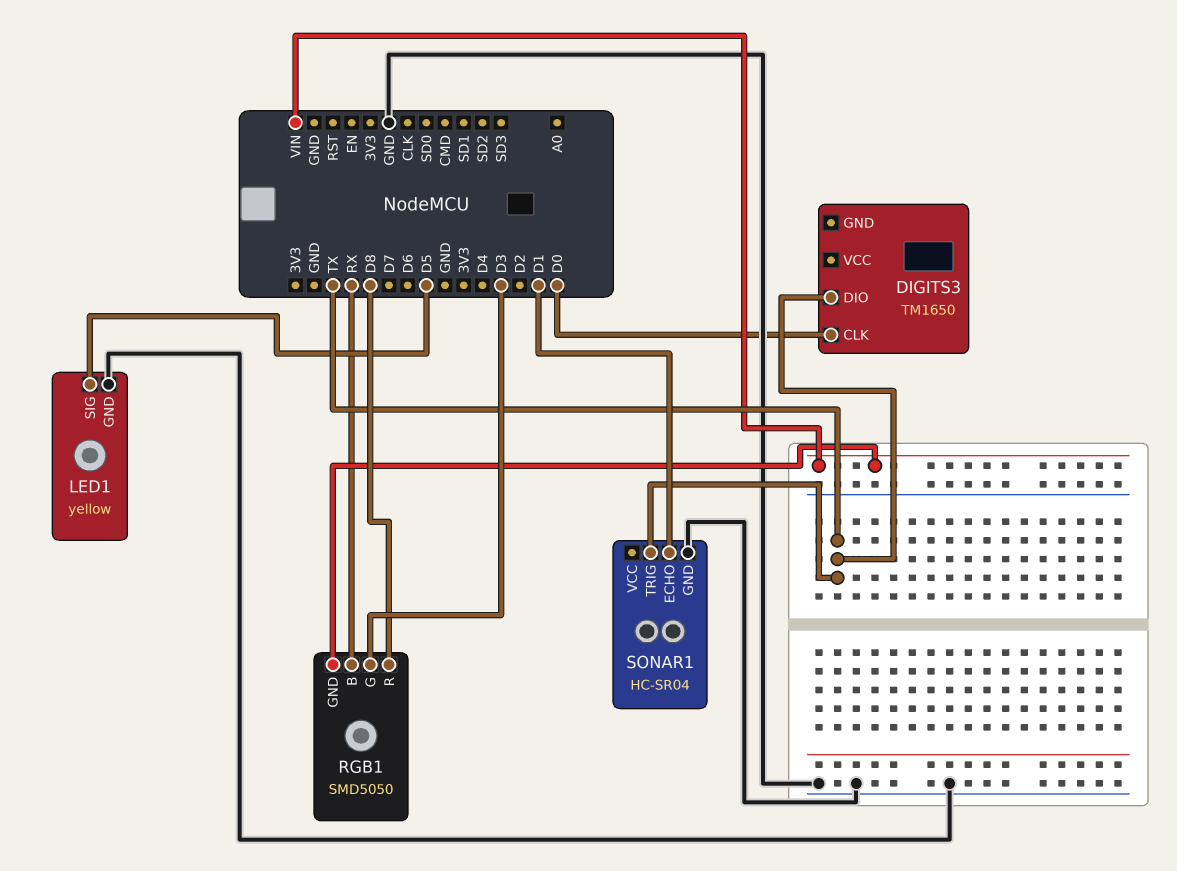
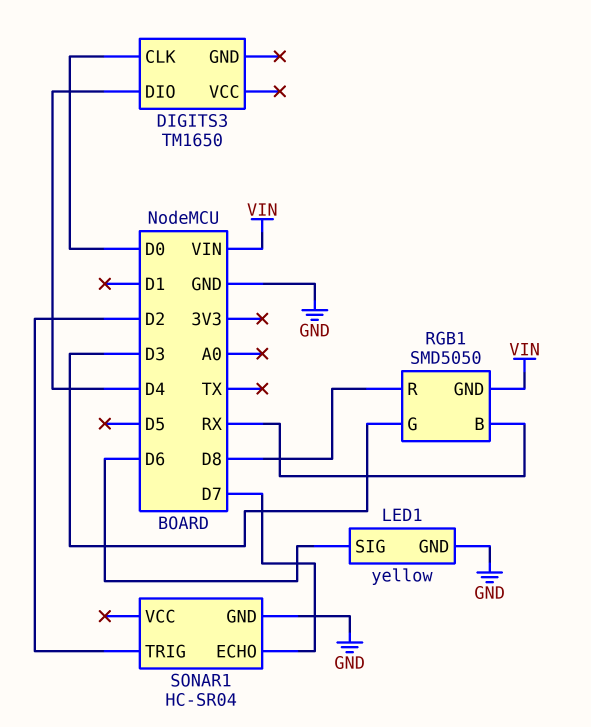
DIGITS3 pin DIO: TX -> D4
LED1 pin SIG: D5 -> D6
SONAR1 pin ECHO: D1 -> D7
SONAR1 pin TRIG: TX -> D2

